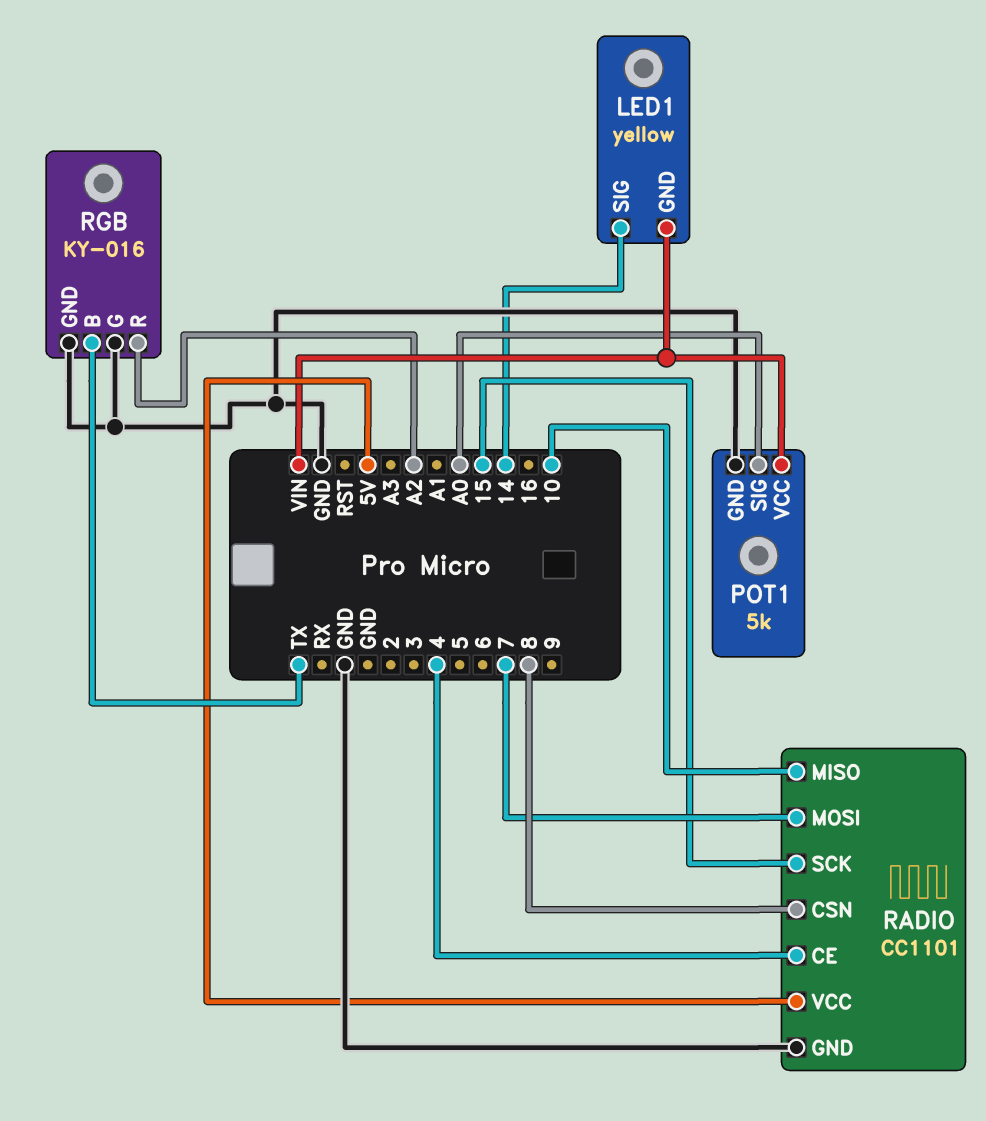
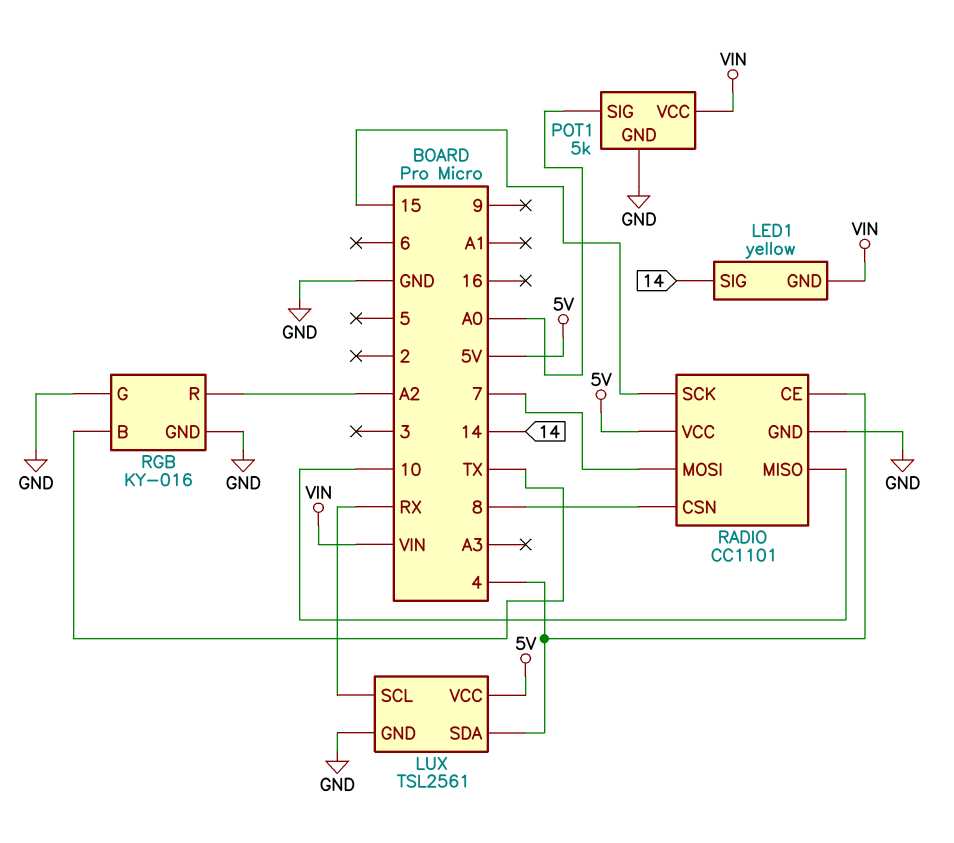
LUX: none -> TSL2561
LUX pin GND: none -> GND
LUX pin SCL: none -> RX
LUX pin SDA: none -> 4
LUX pin VCC: none -> 5V

